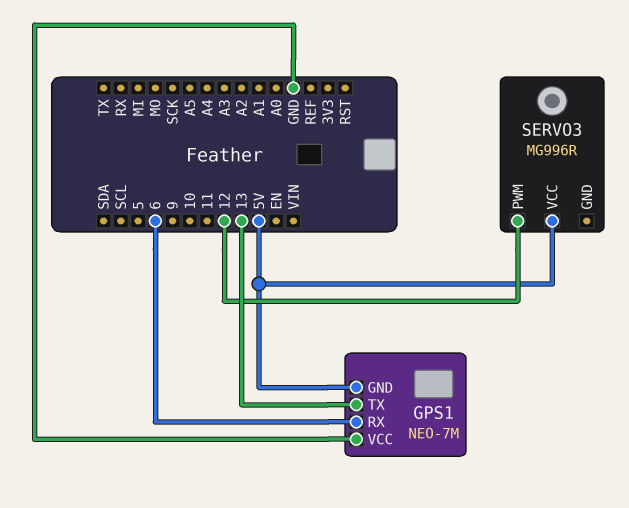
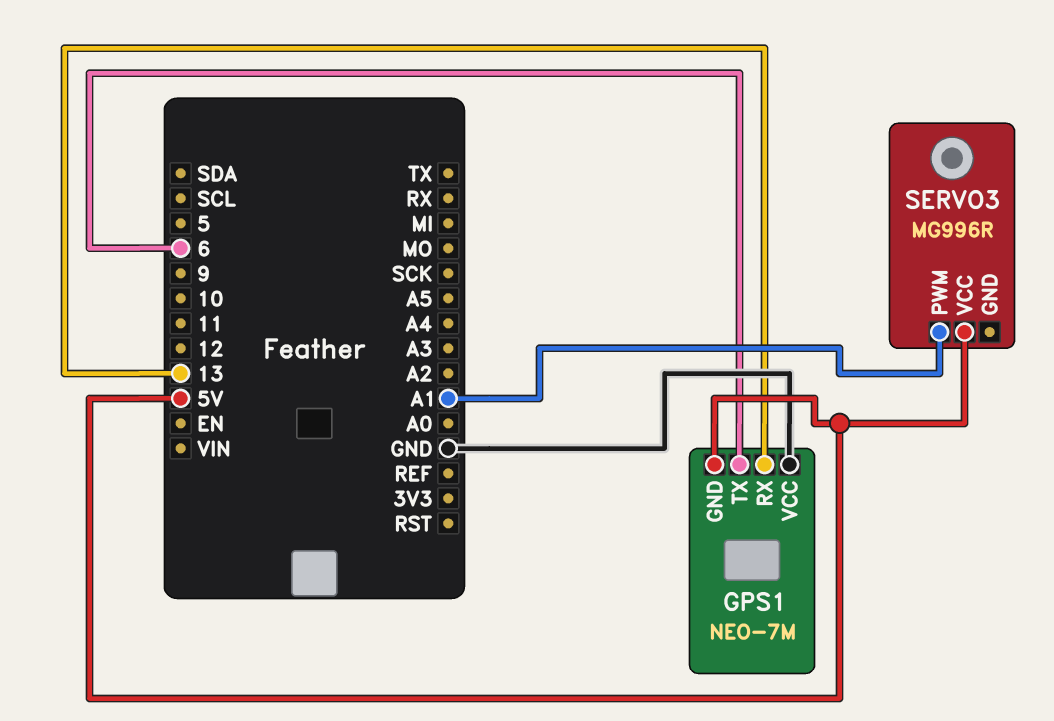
GPS1 pin RX: 6 -> 13
GPS1 pin TX: 13 -> 6
SERVO3 pin PWM: 12 -> A1

